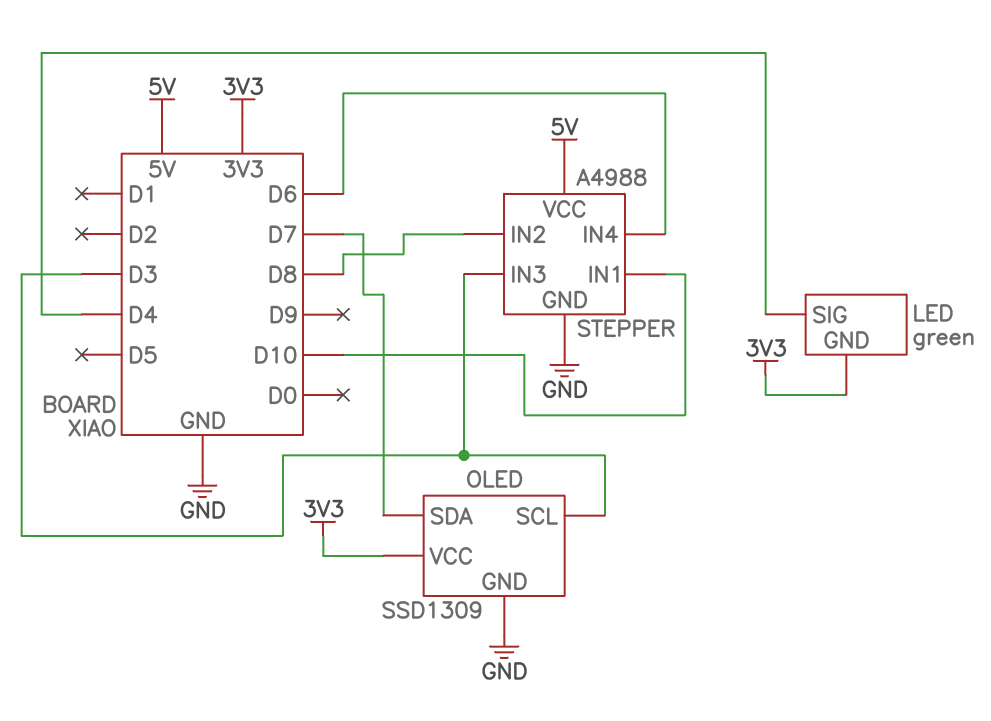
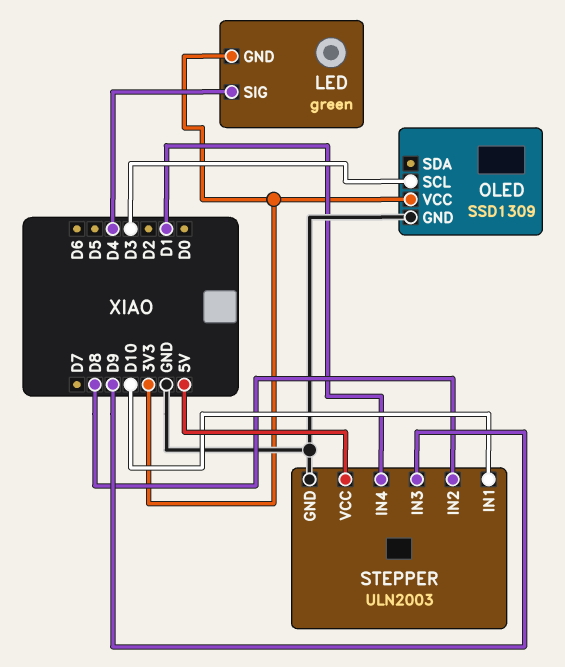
OLED pin SDA: D7 -> none
STEPPER: A4988 -> ULN2003
STEPPER pin IN3: D3 -> D9
STEPPER pin IN4: D6 -> D1

